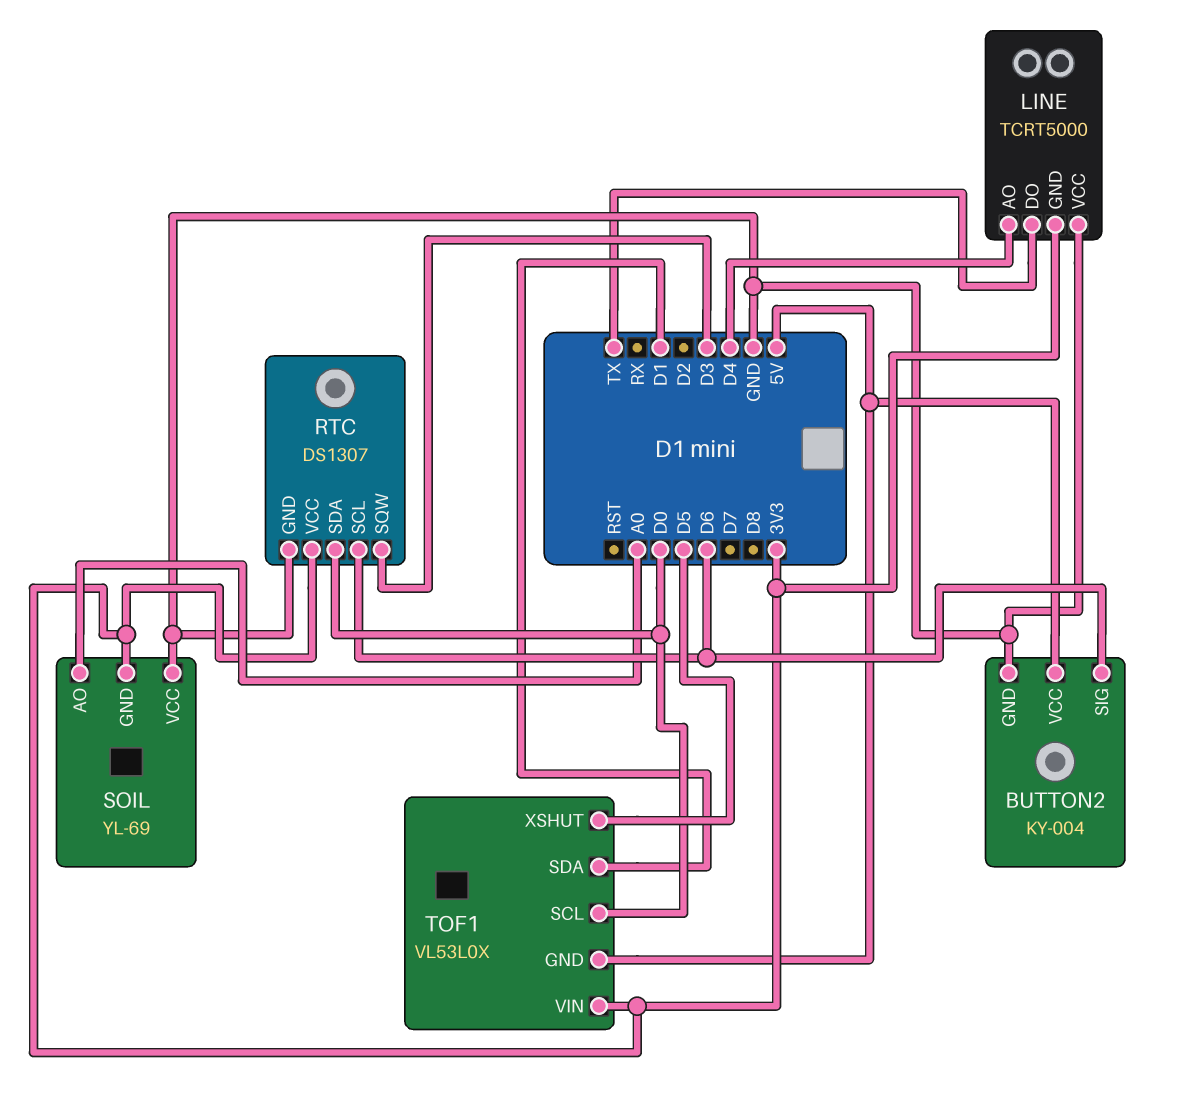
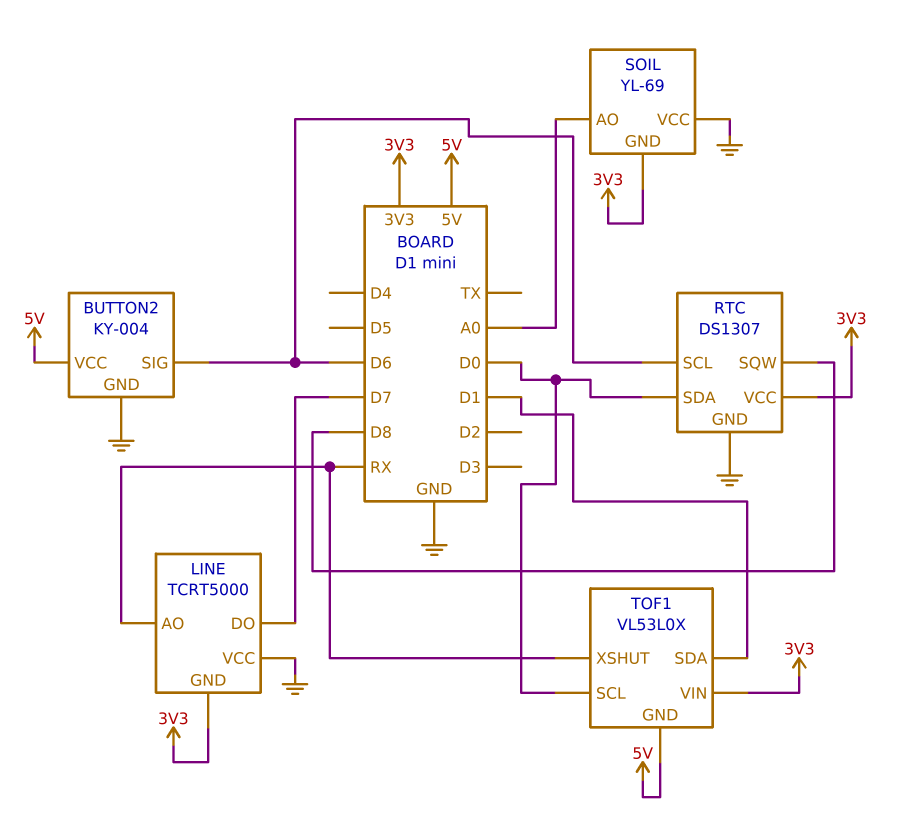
LINE pin AO: D4 -> RX
LINE pin DO: TX -> D7
RTC pin SQW: D3 -> D8
TOF1 pin XSHUT: D5 -> RX

